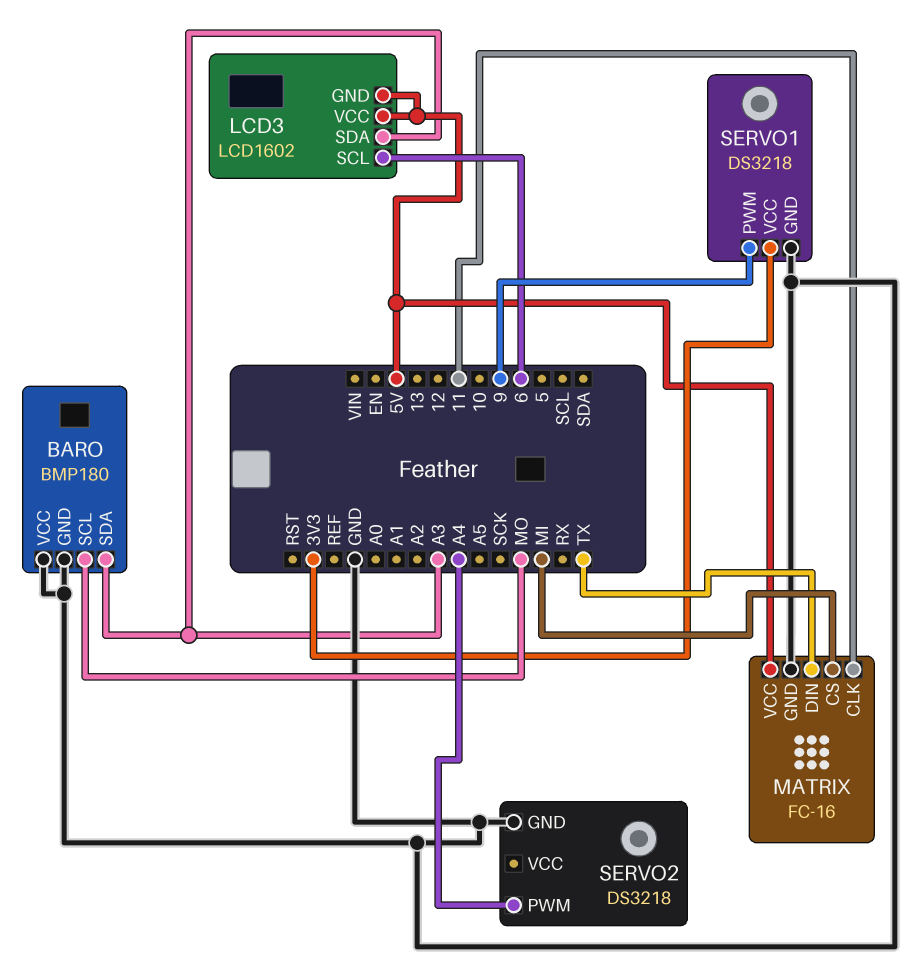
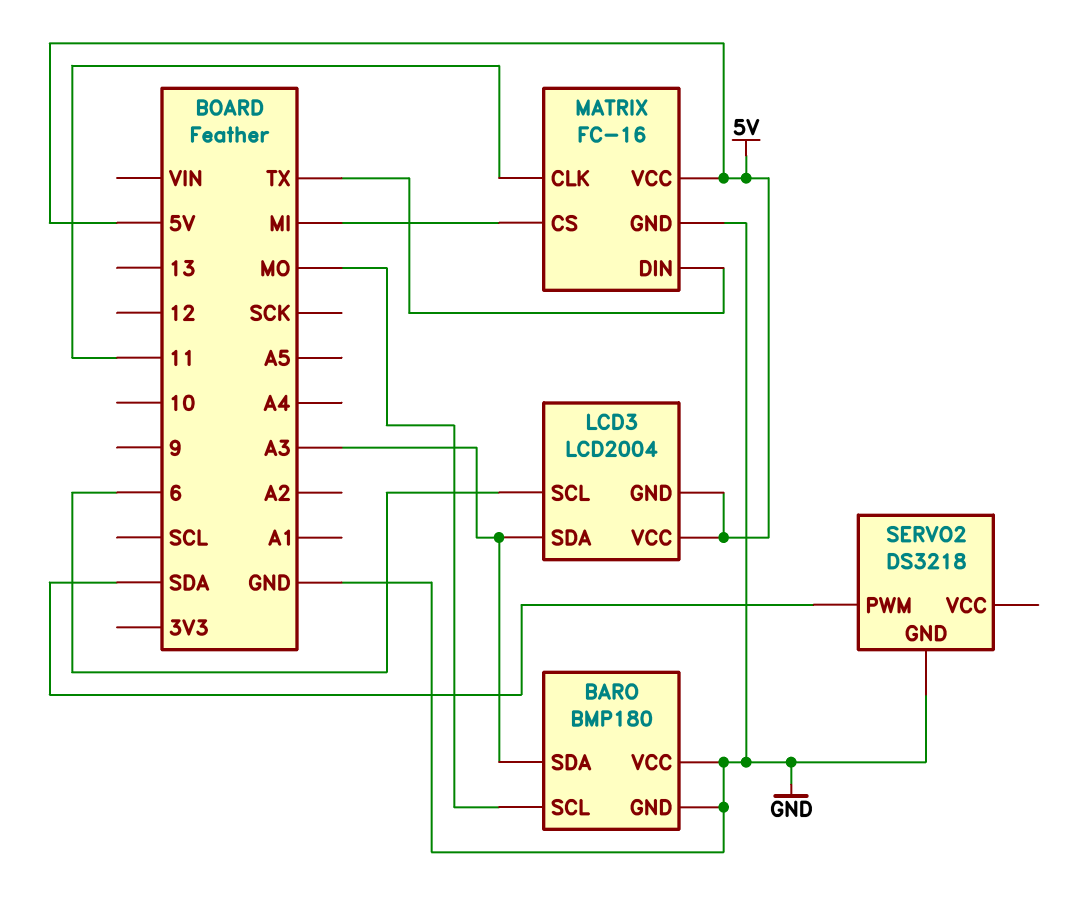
LCD3: LCD1602 -> LCD2004
SERVO1: DS3218 -> none
SERVO1 pin GND: GND -> none
SERVO1 pin PWM: 9 -> none
SERVO1 pin VCC: 3V3 -> none
SERVO2 pin PWM: A4 -> SDA

